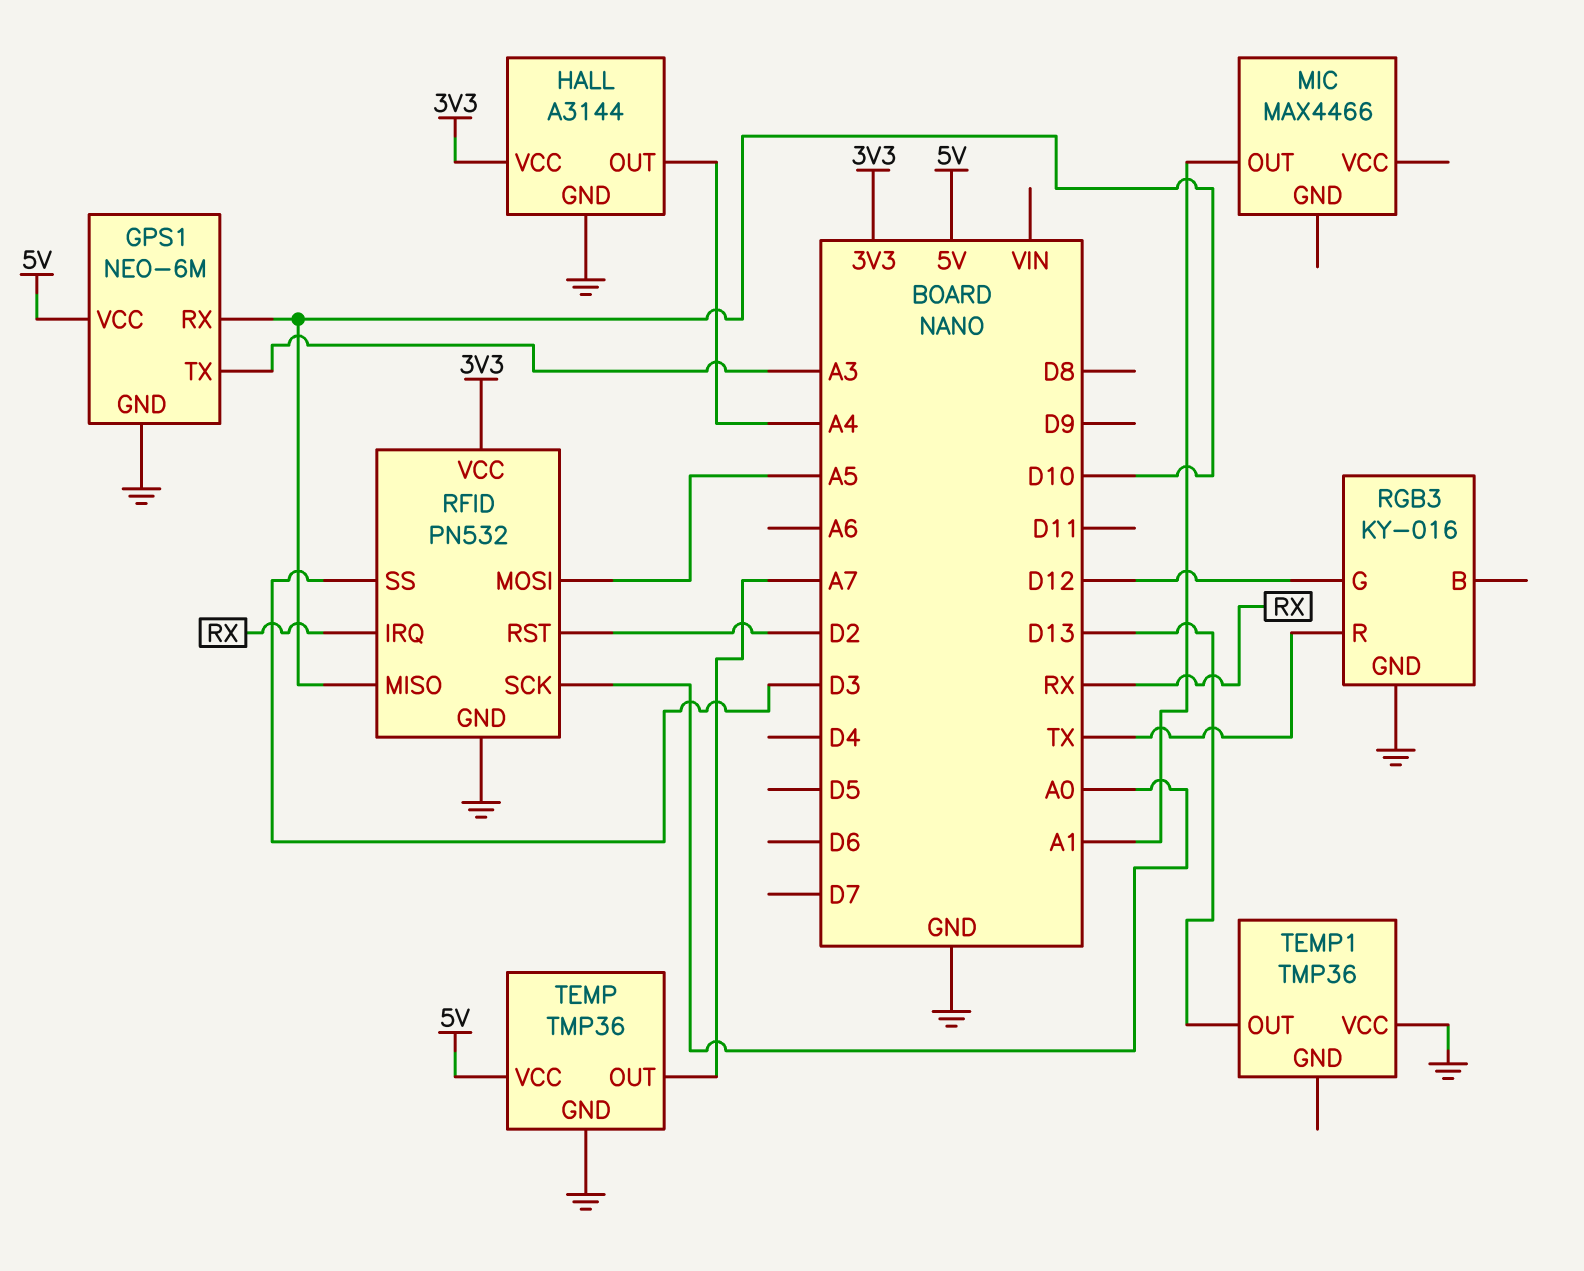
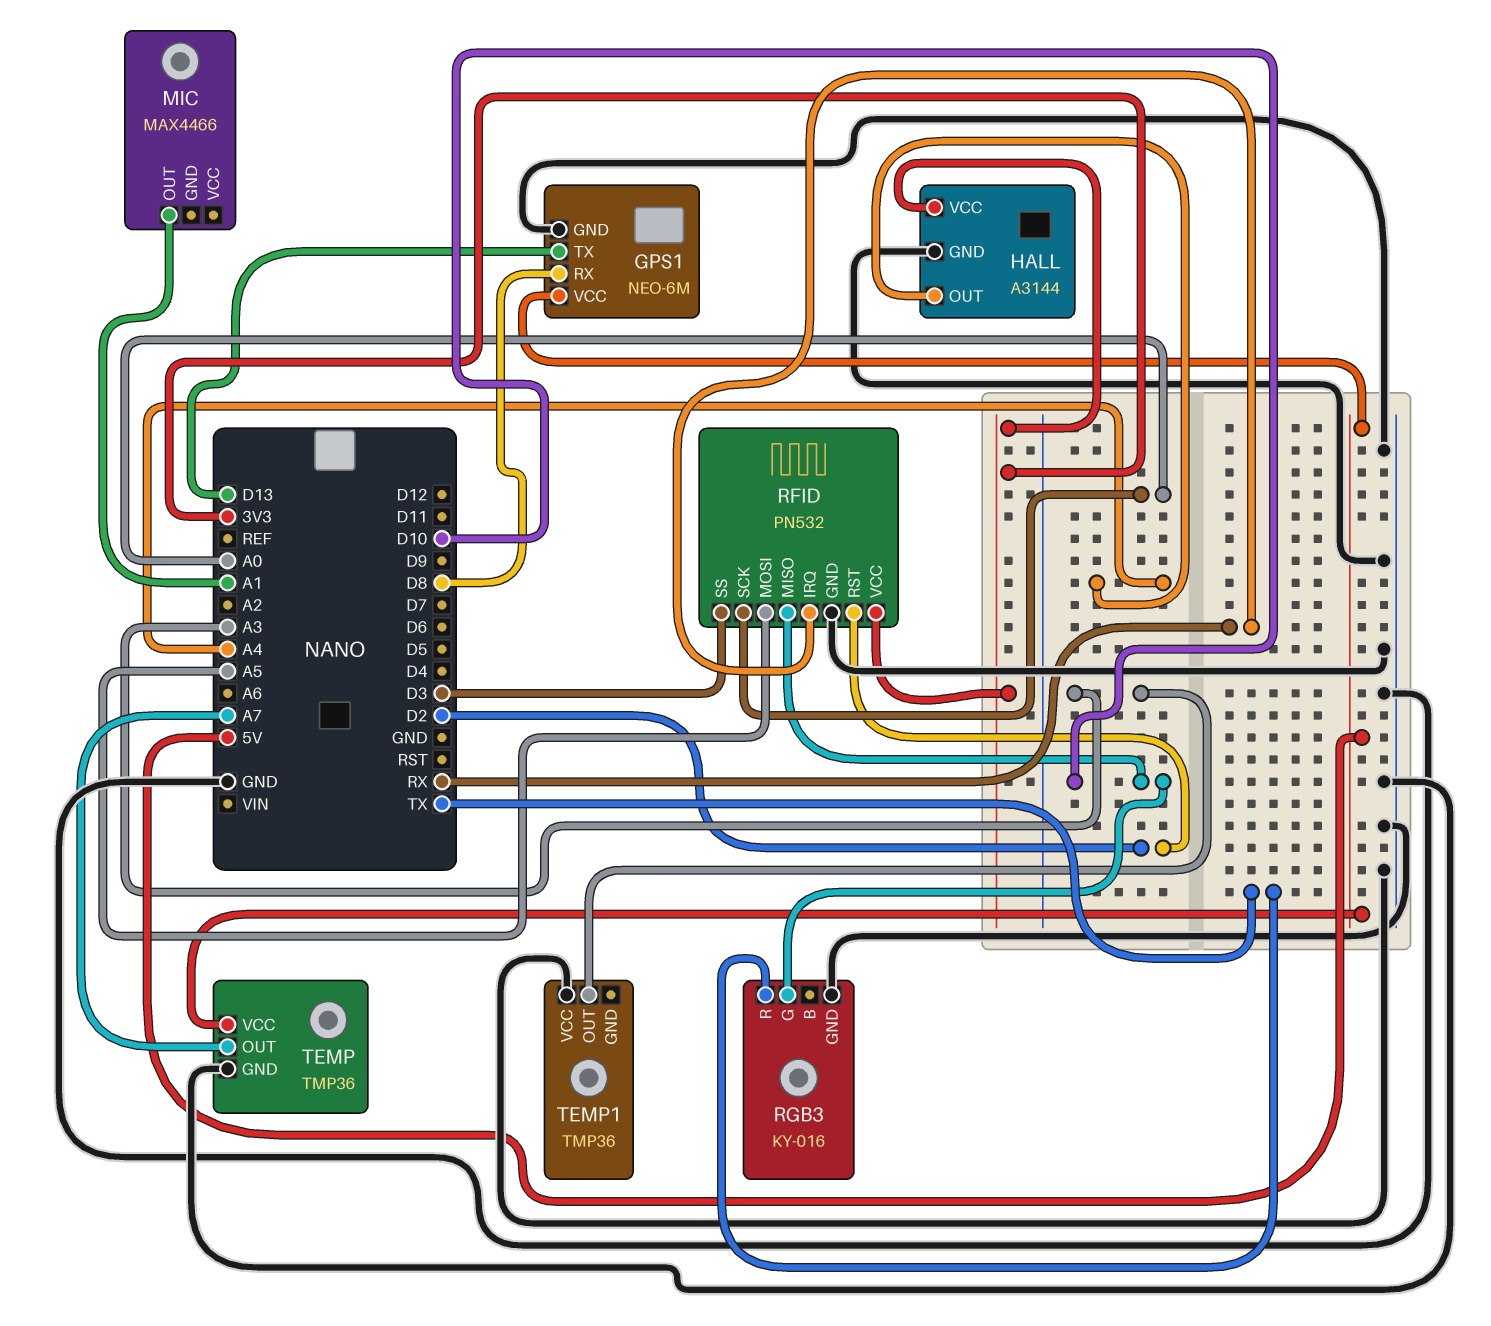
GPS1 pin RX: D10 -> D8
GPS1 pin TX: A3 -> D13
RGB3 pin G: D12 -> D10
TEMP1 pin OUT: D13 -> A3

